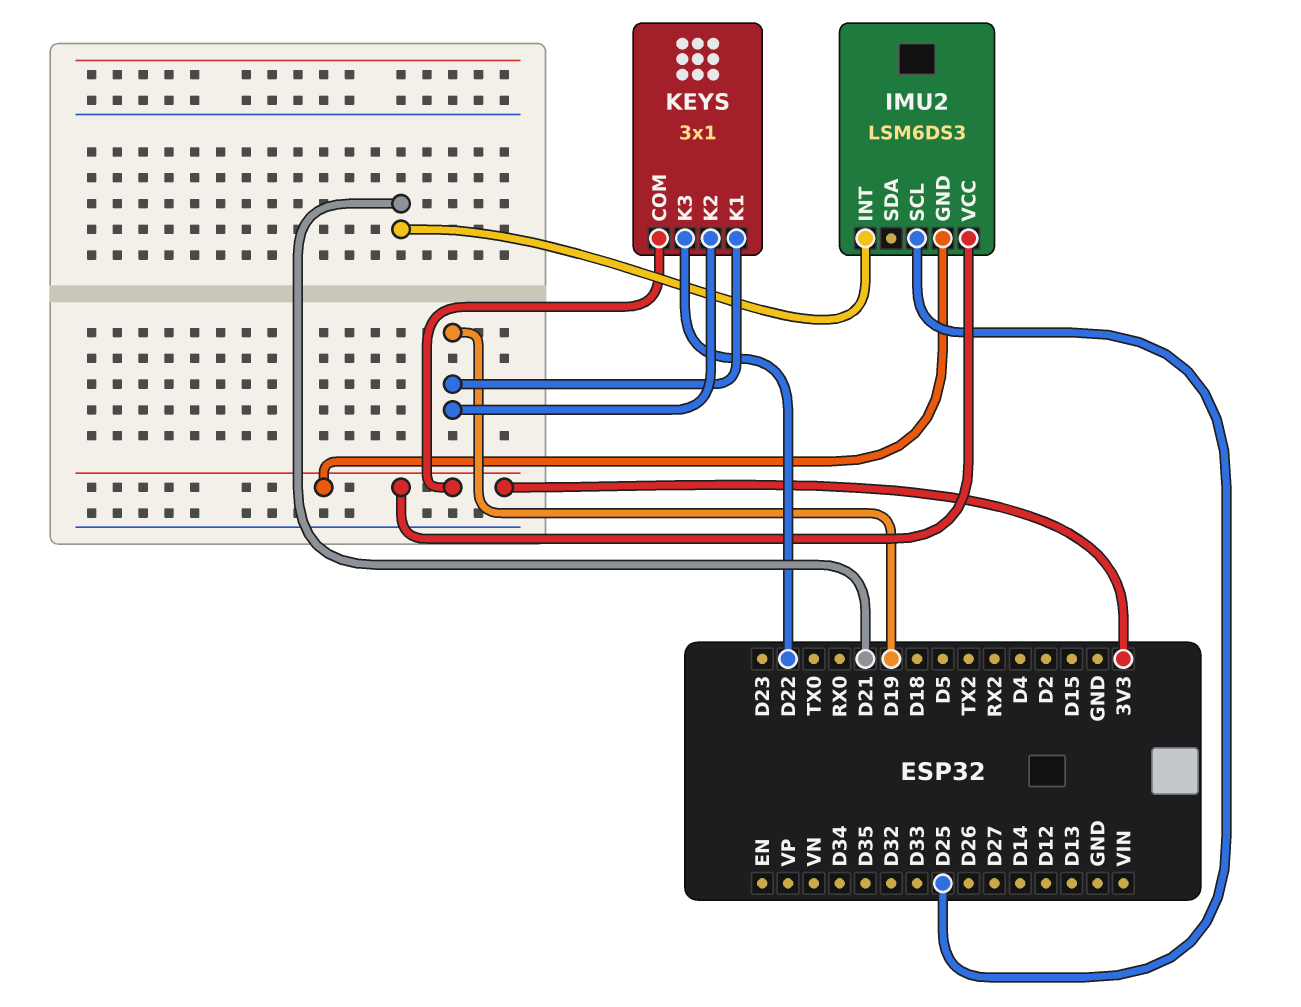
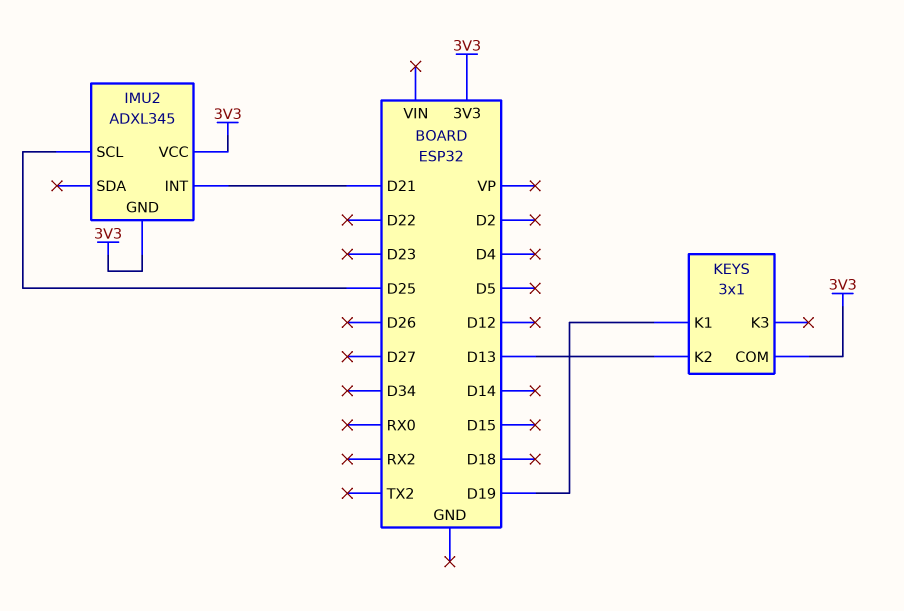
IMU2: LSM6DS3 -> ADXL345
KEYS pin K2: D19 -> D13
KEYS pin K3: D22 -> none

